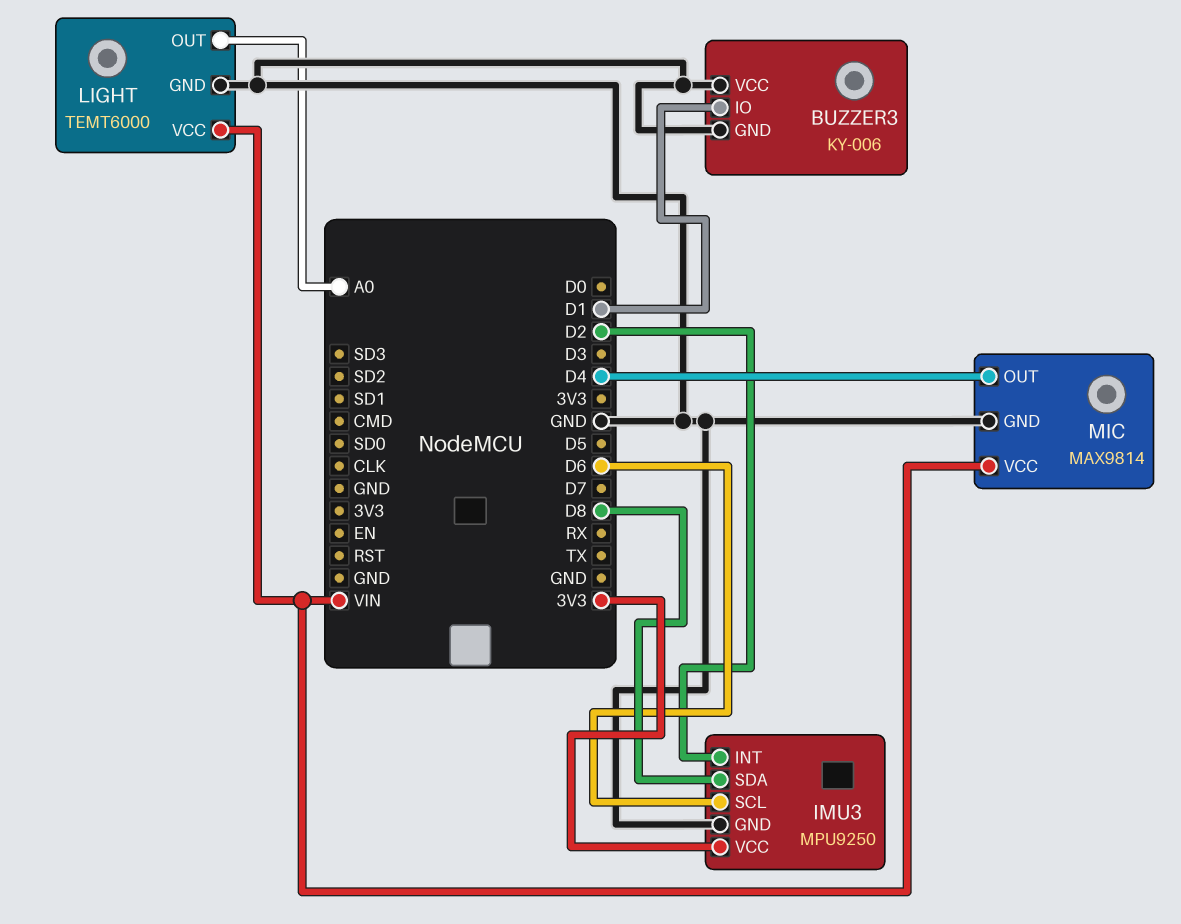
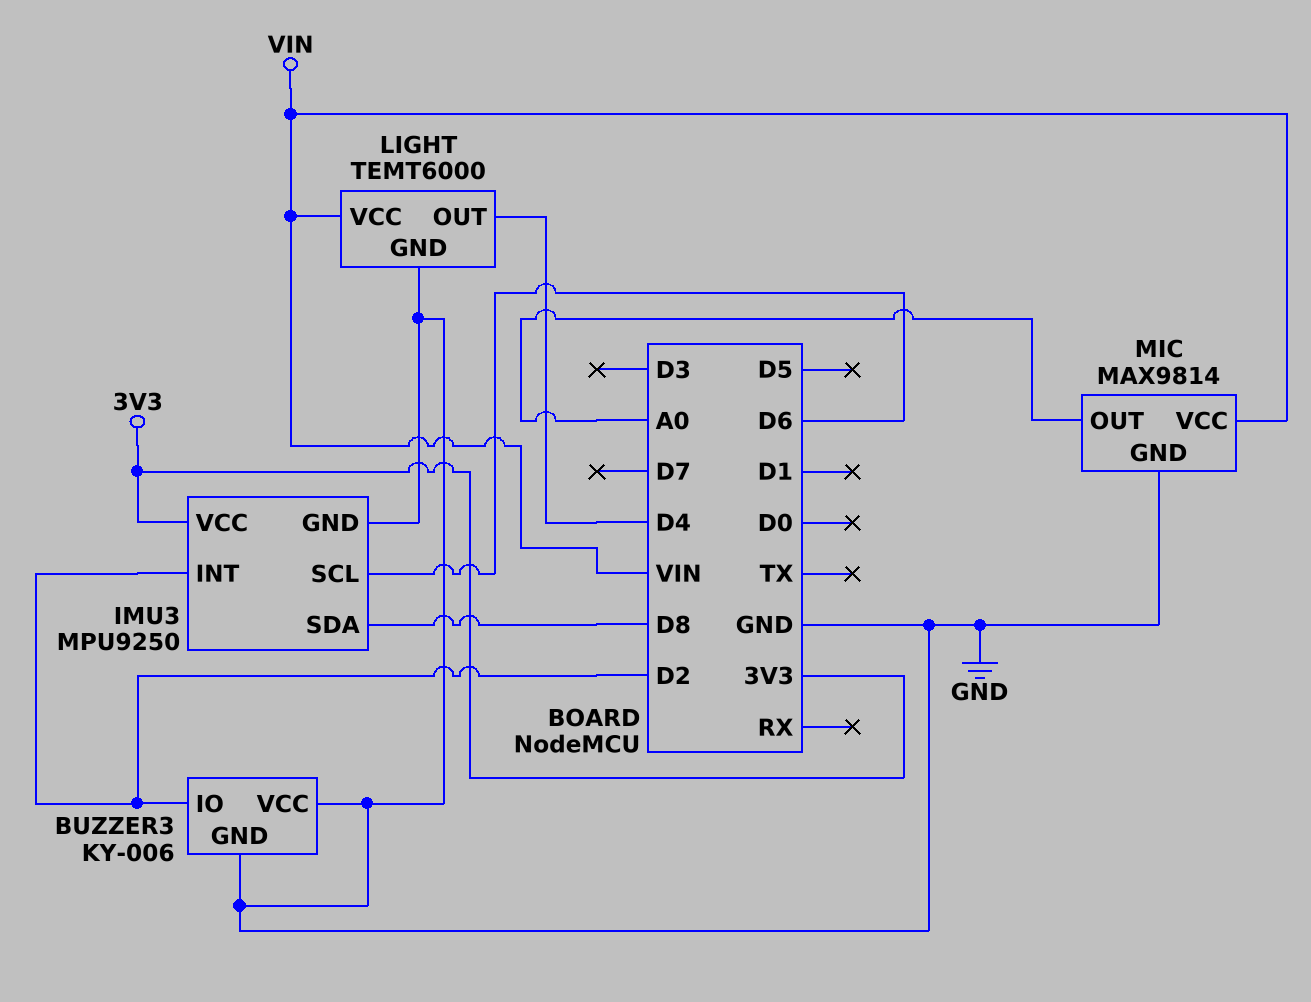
BUZZER3 pin IO: D1 -> D2
LIGHT pin OUT: A0 -> D4
MIC pin OUT: D4 -> A0

